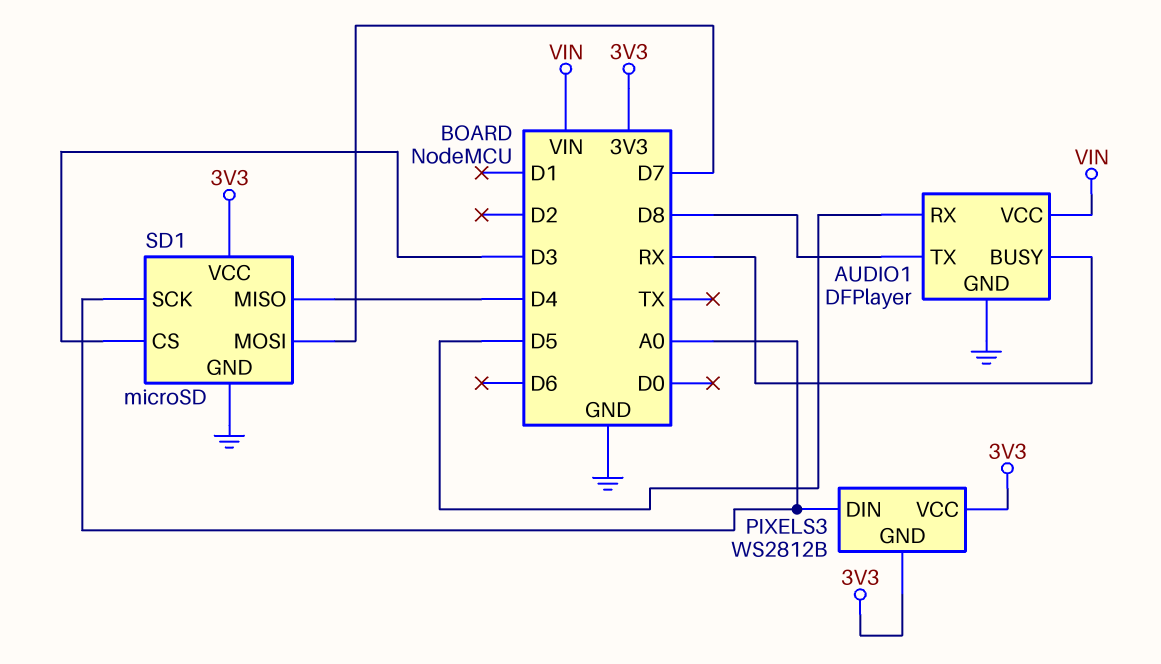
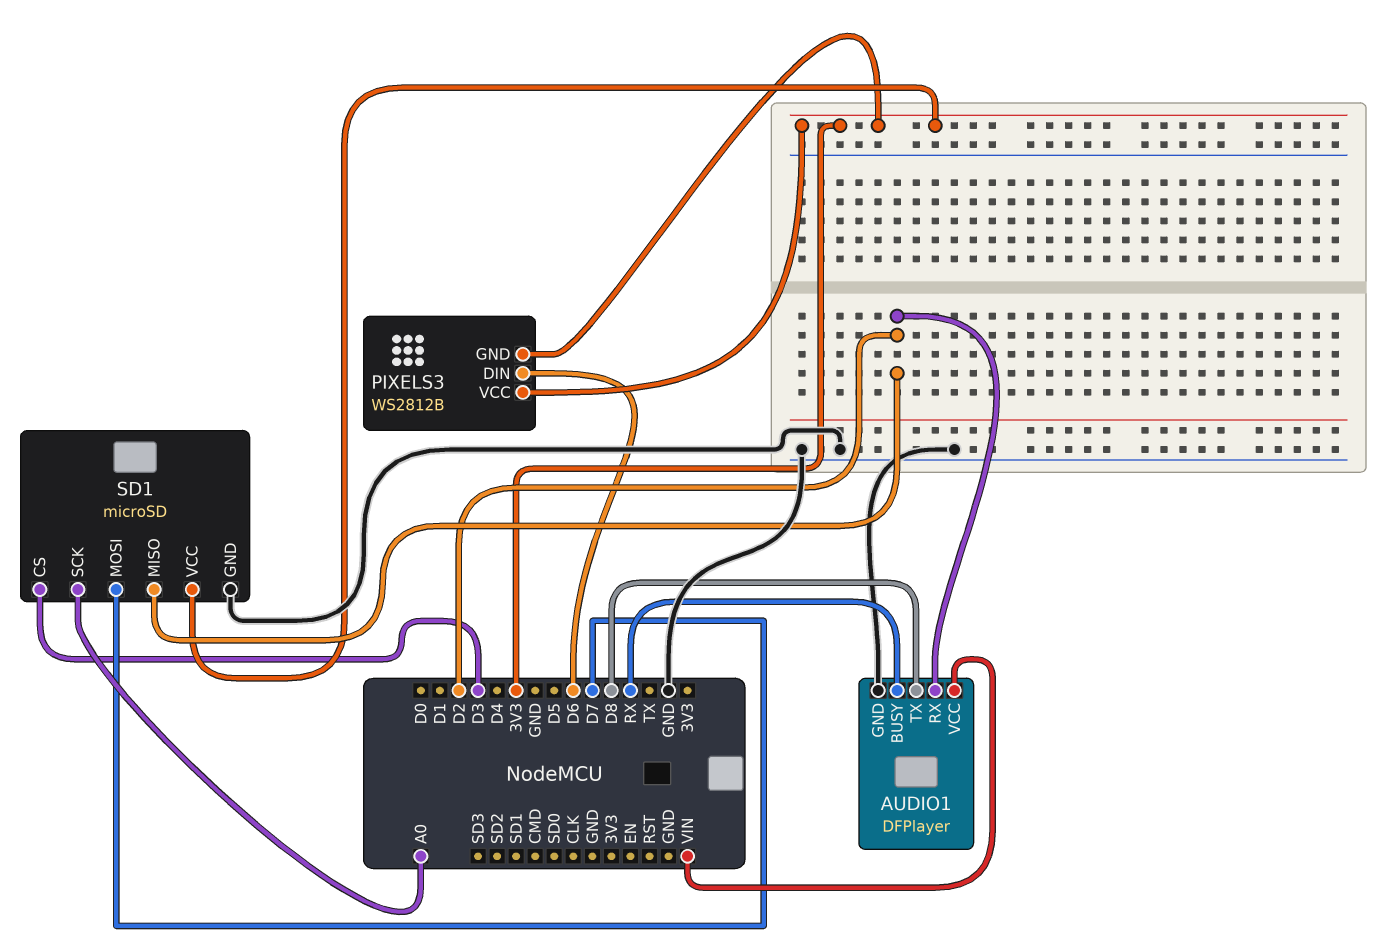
AUDIO1 pin RX: D5 -> D2
PIXELS3 pin DIN: A0 -> D6
SD1 pin MISO: D4 -> D2

